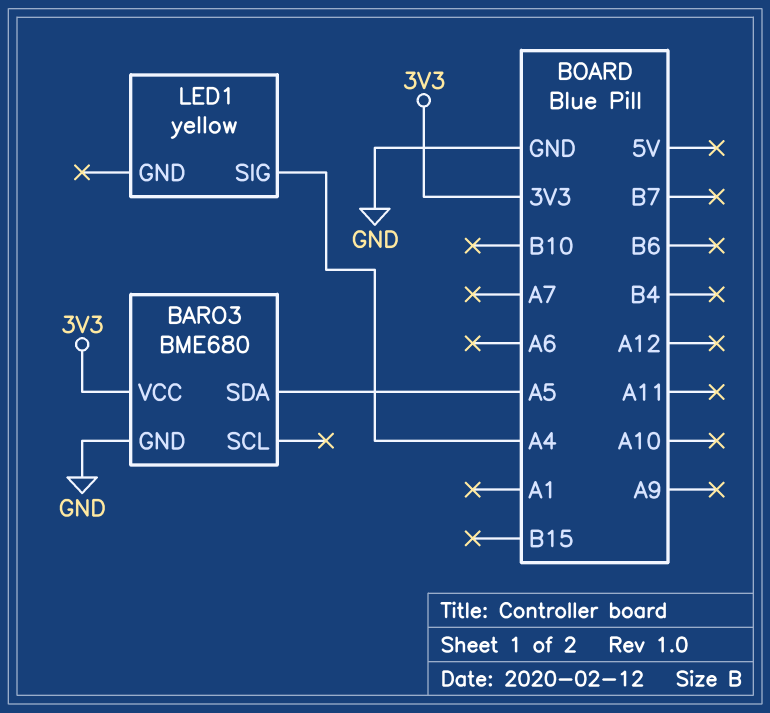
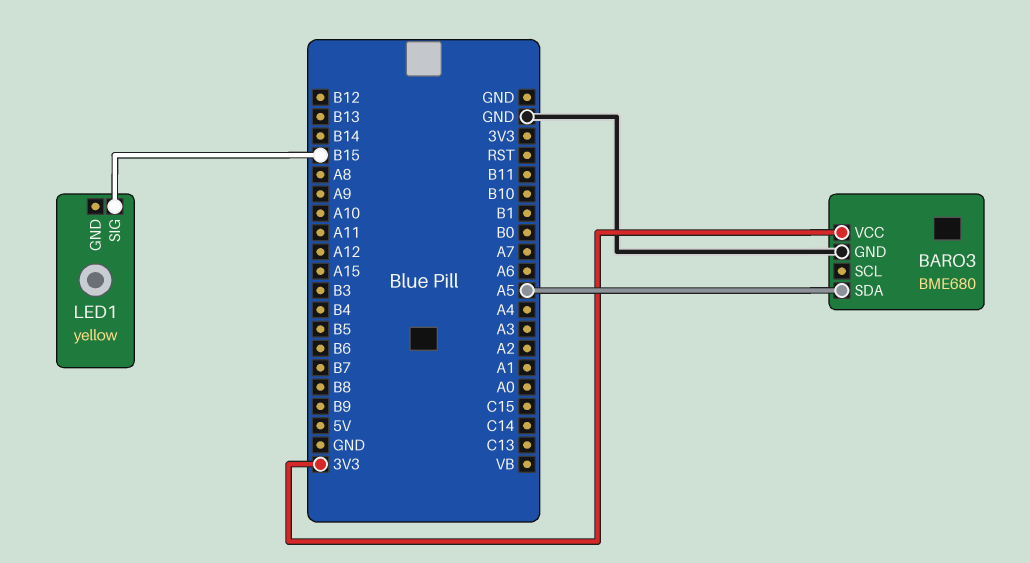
LED1 pin SIG: A4 -> B15

